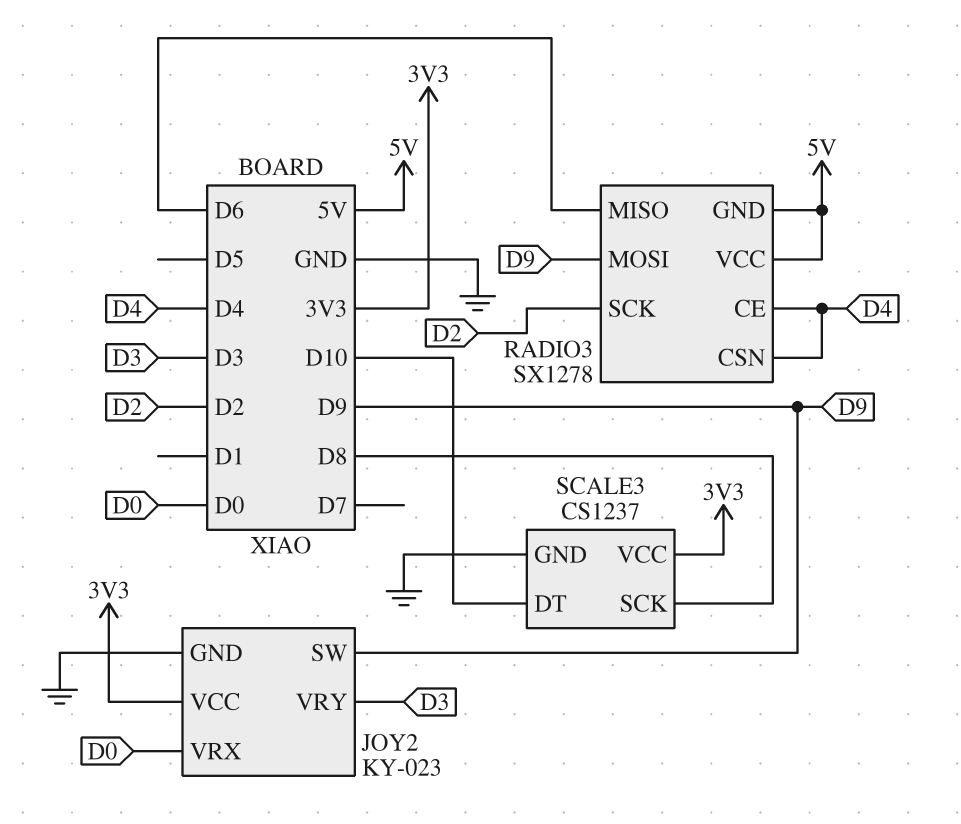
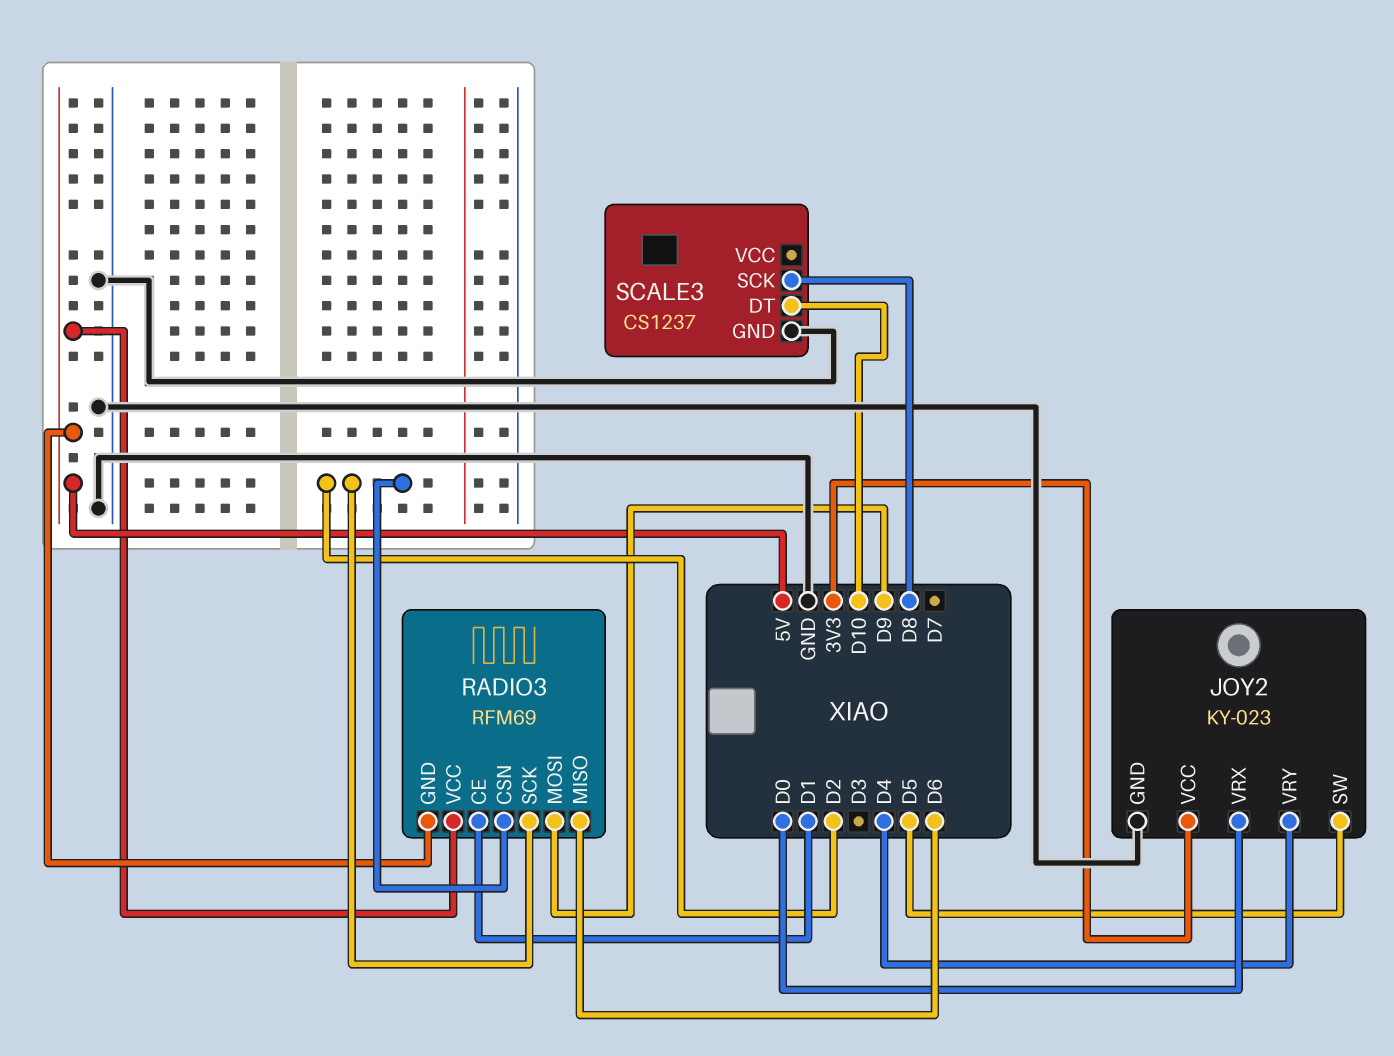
JOY2 pin SW: D9 -> D5
JOY2 pin VRY: D3 -> D4
RADIO3: SX1278 -> RFM69
RADIO3 pin CE: D4 -> D1
RADIO3 pin CSN: D4 -> D2
SCALE3 pin VCC: 3V3 -> none

